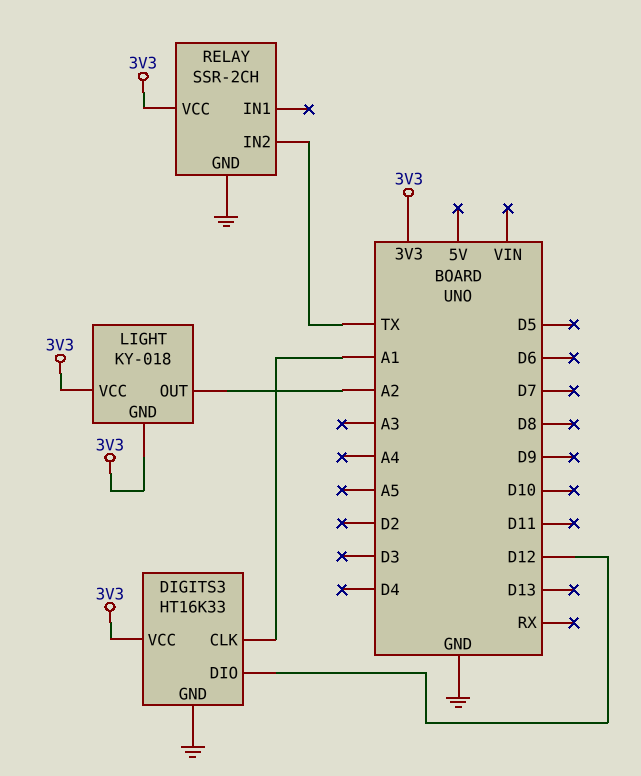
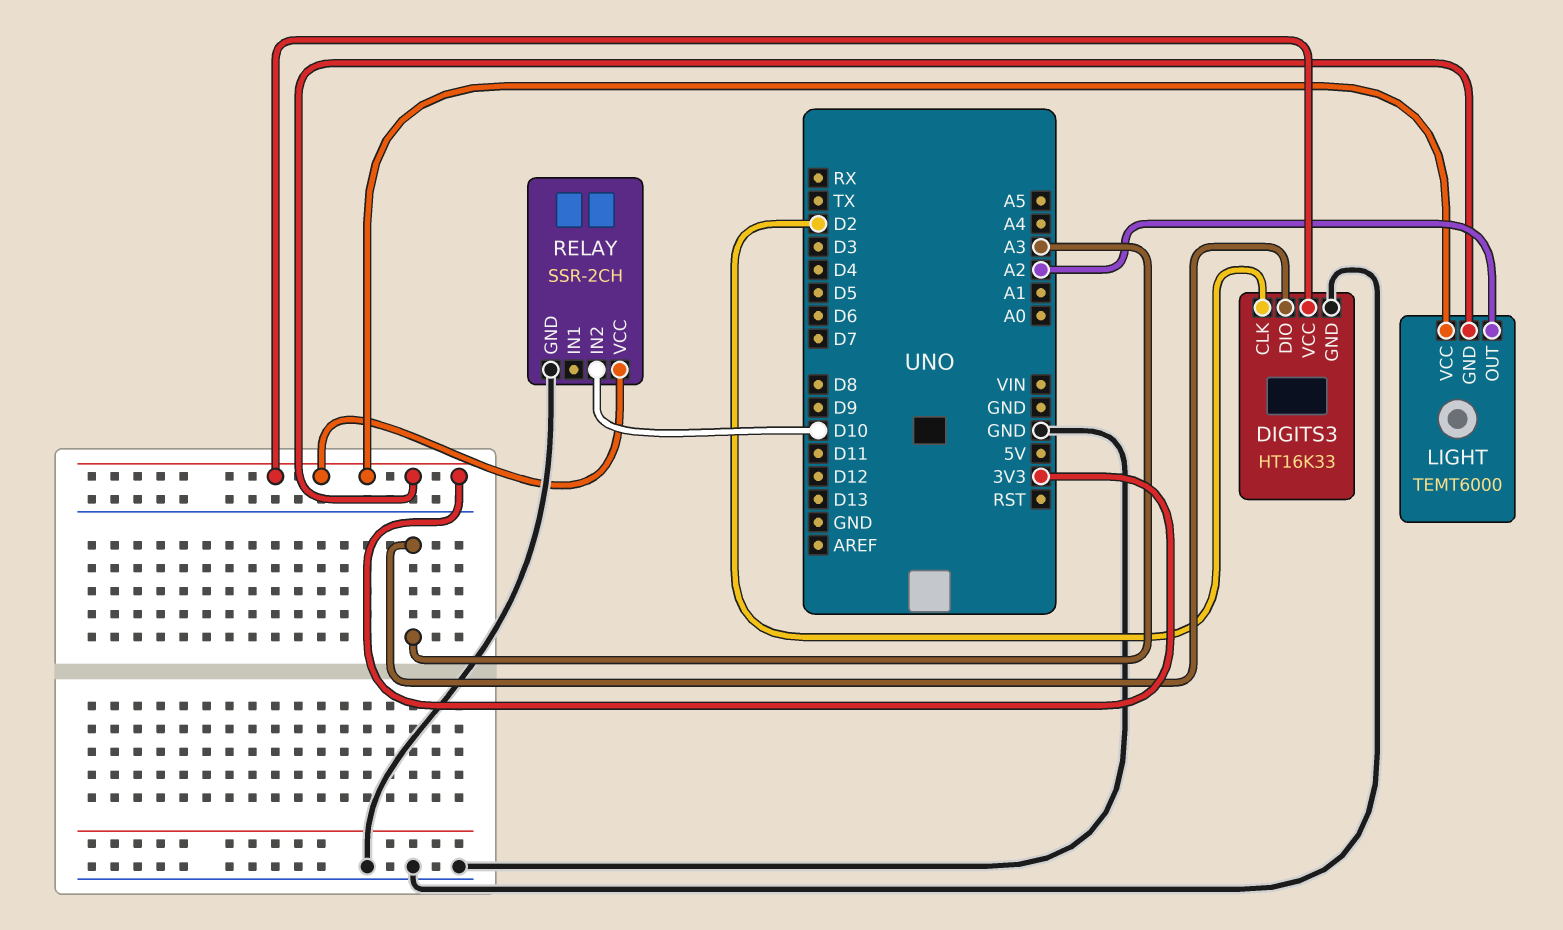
DIGITS3 pin CLK: A1 -> D2
DIGITS3 pin DIO: D12 -> A3
LIGHT: KY-018 -> TEMT6000
RELAY pin IN2: TX -> D10

